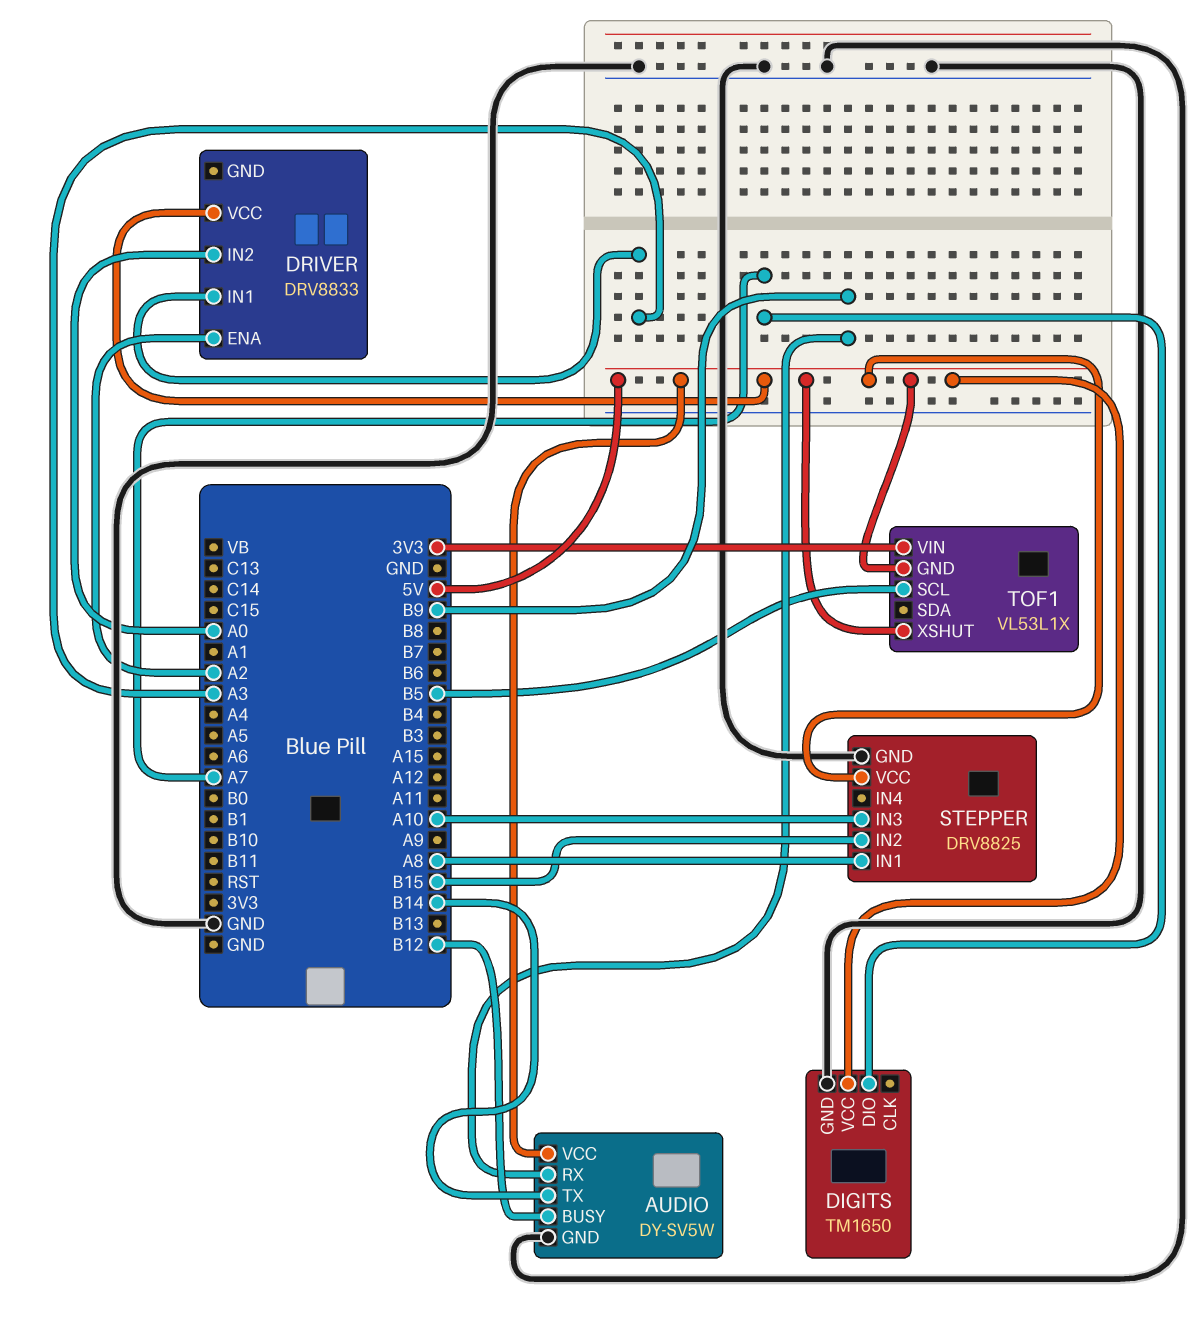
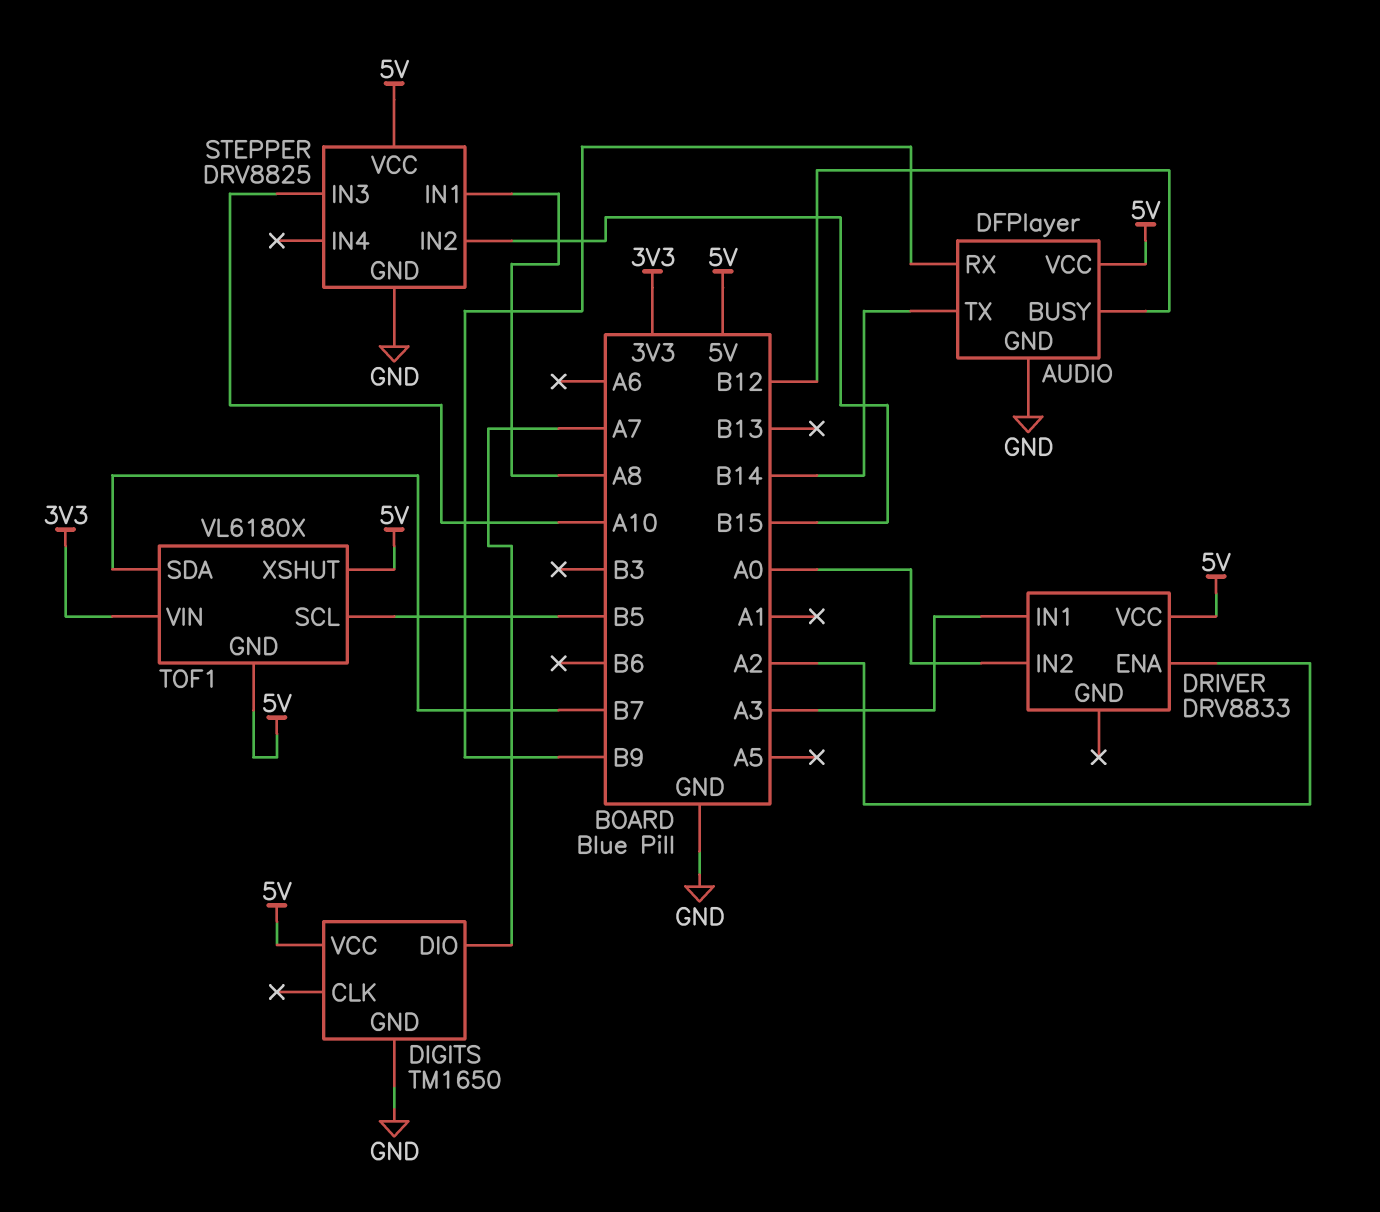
AUDIO: DY-SV5W -> DFPlayer
TOF1: VL53L1X -> VL6180X
TOF1 pin SDA: none -> B7

